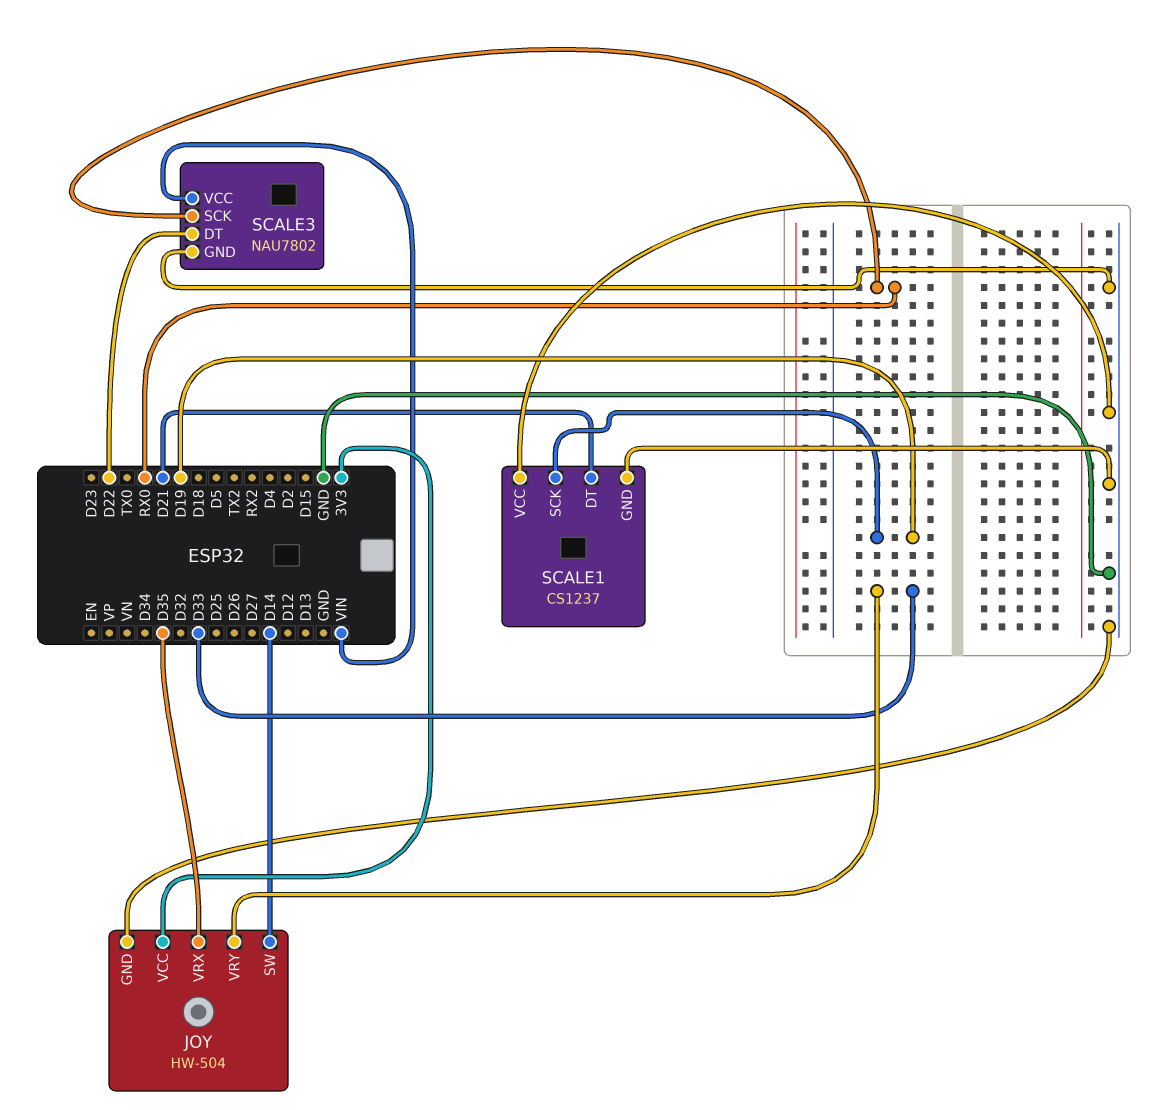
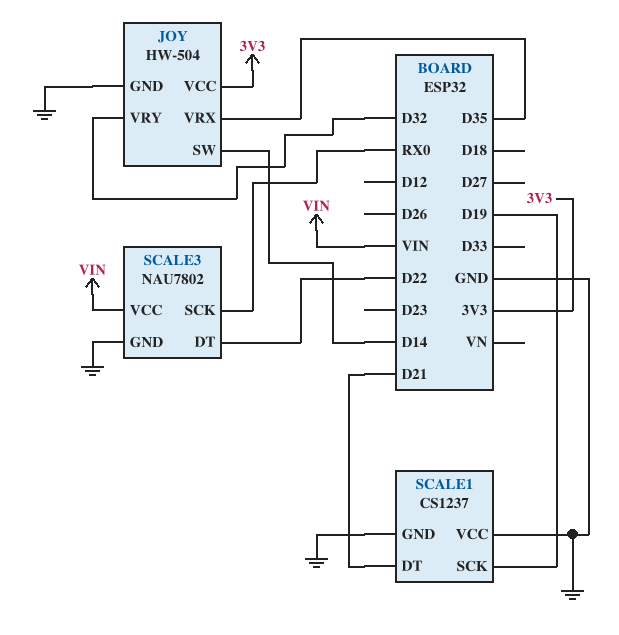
JOY pin VRY: D33 -> D32

